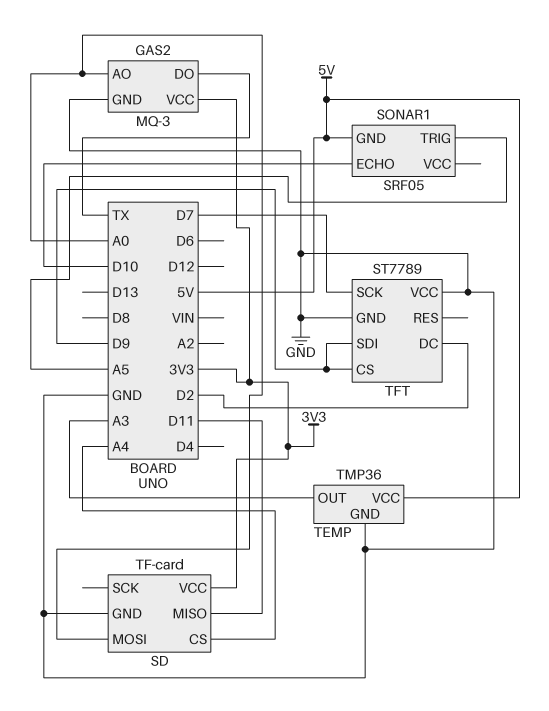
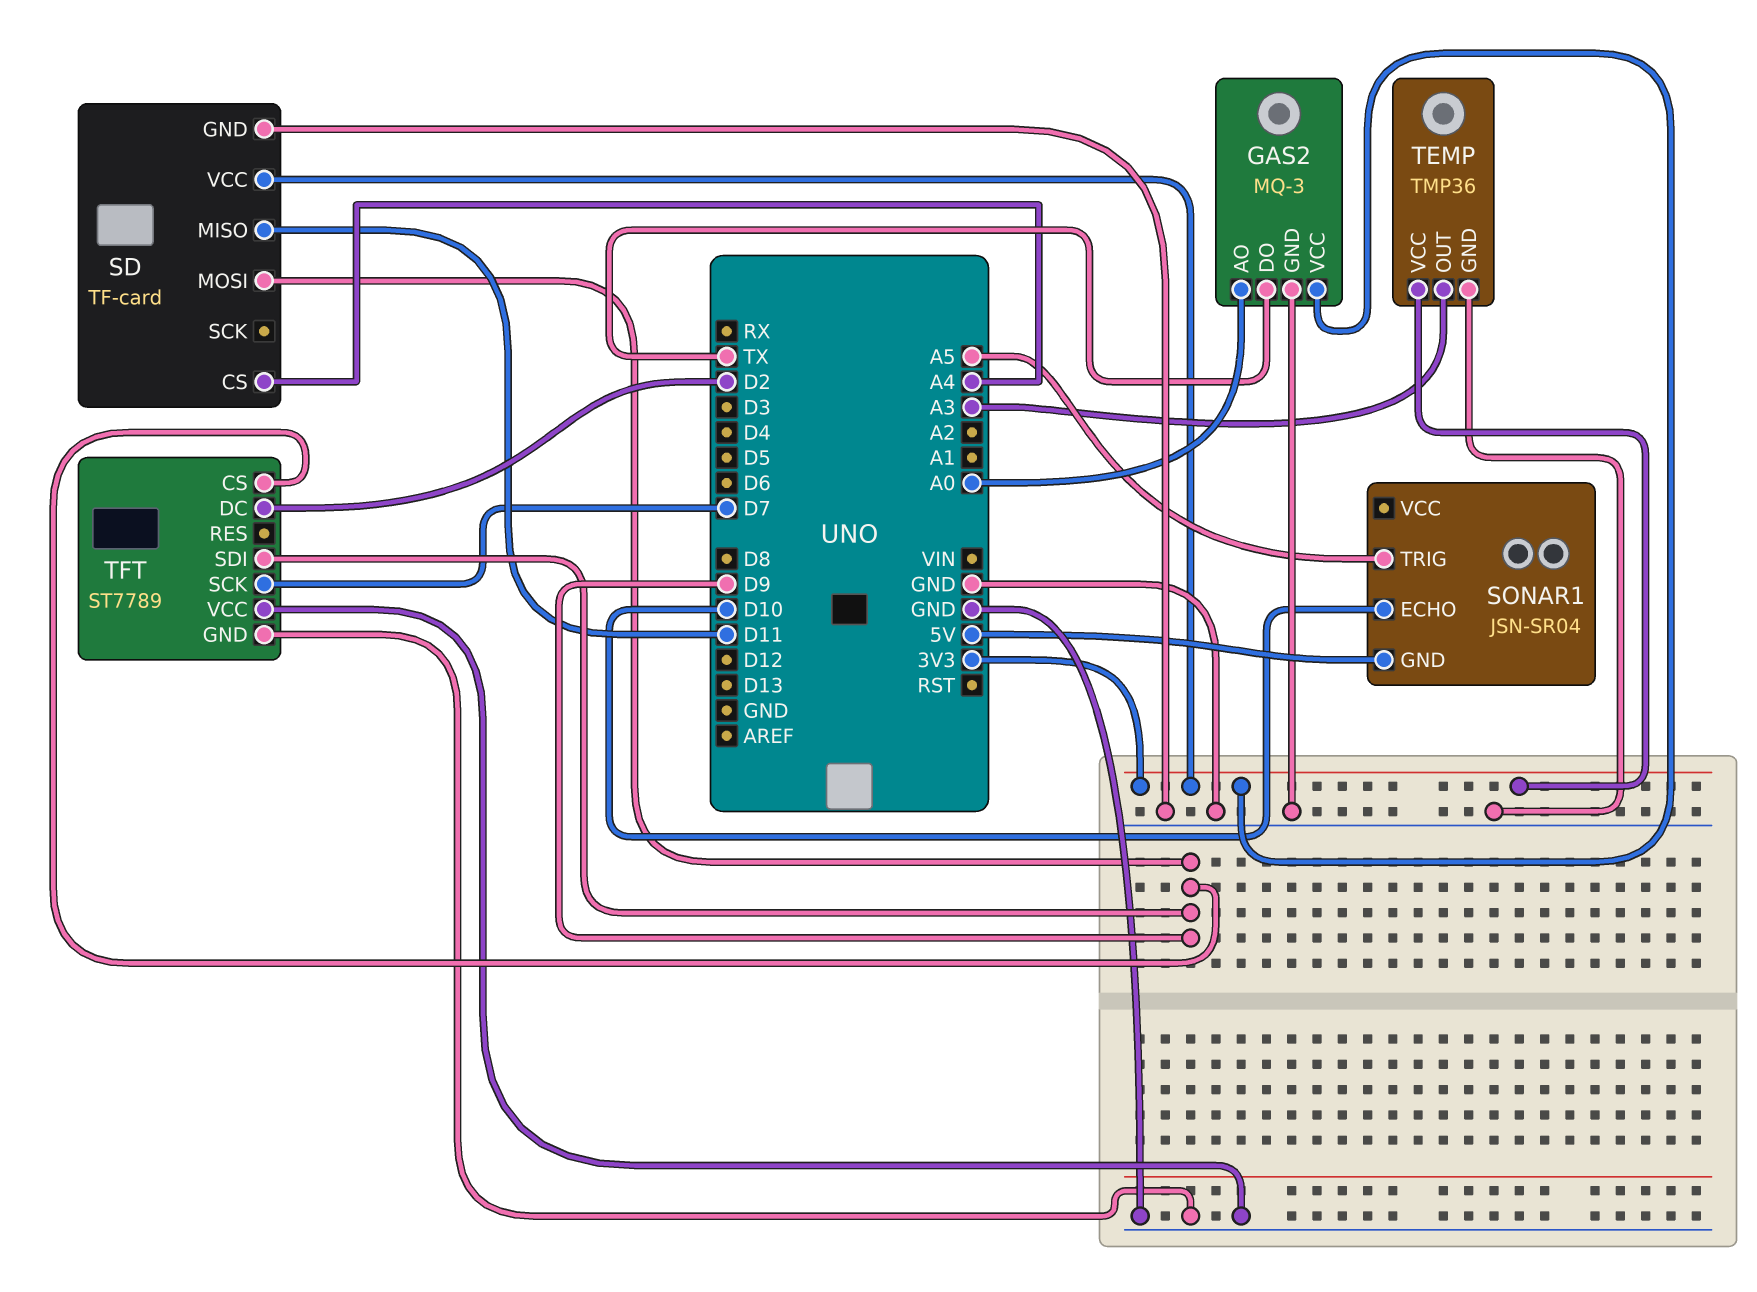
SD pin MOSI: A0 -> D9
SONAR1: SRF05 -> JSN-SR04
TEMP pin VCC: 5V -> 3V3

